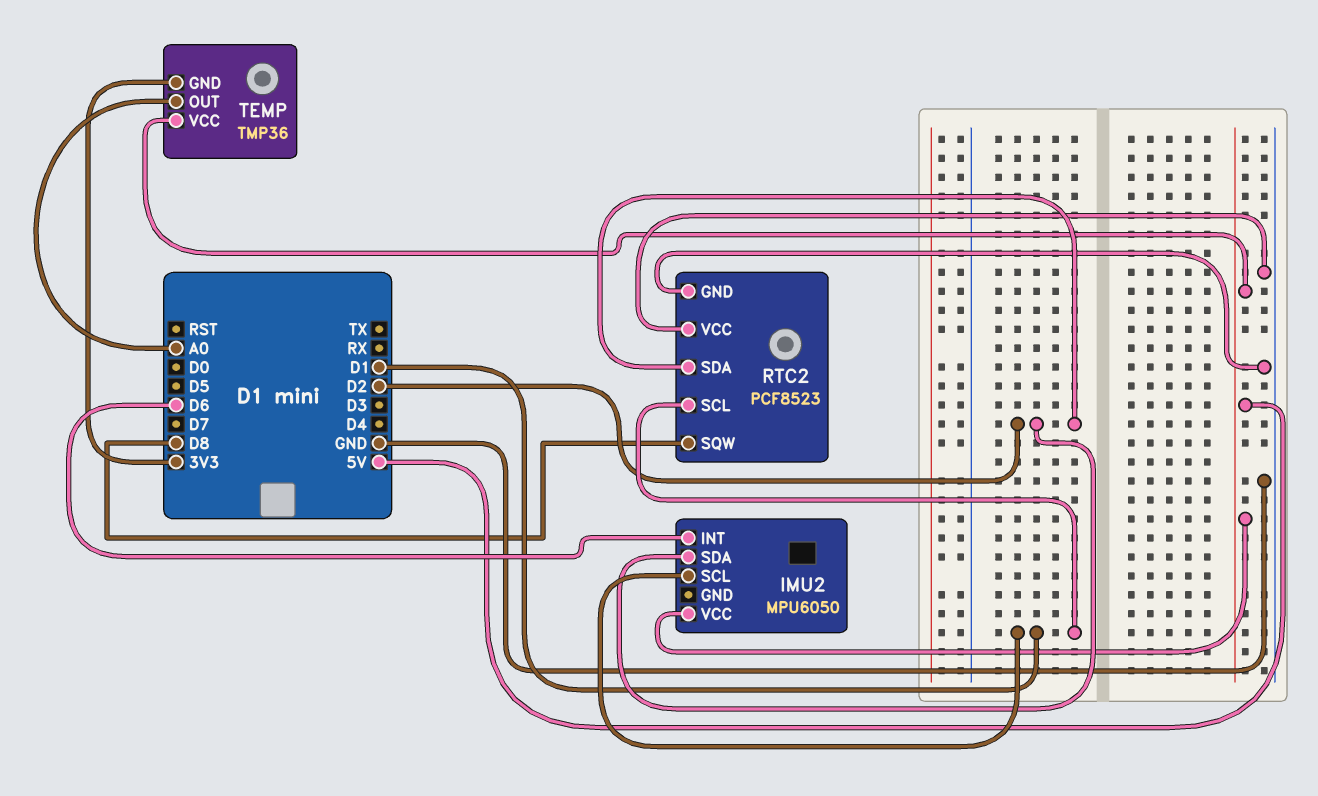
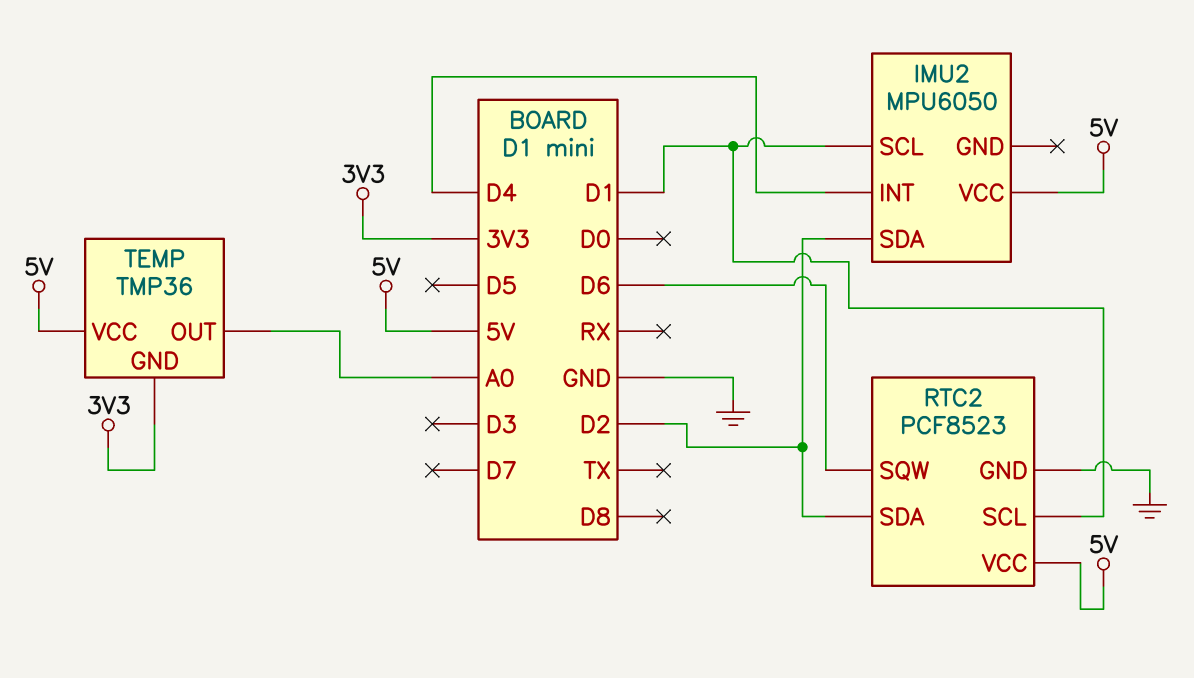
IMU2 pin INT: D6 -> D4
RTC2 pin SQW: D8 -> D6
RTC2 pin VCC: GND -> 5V

